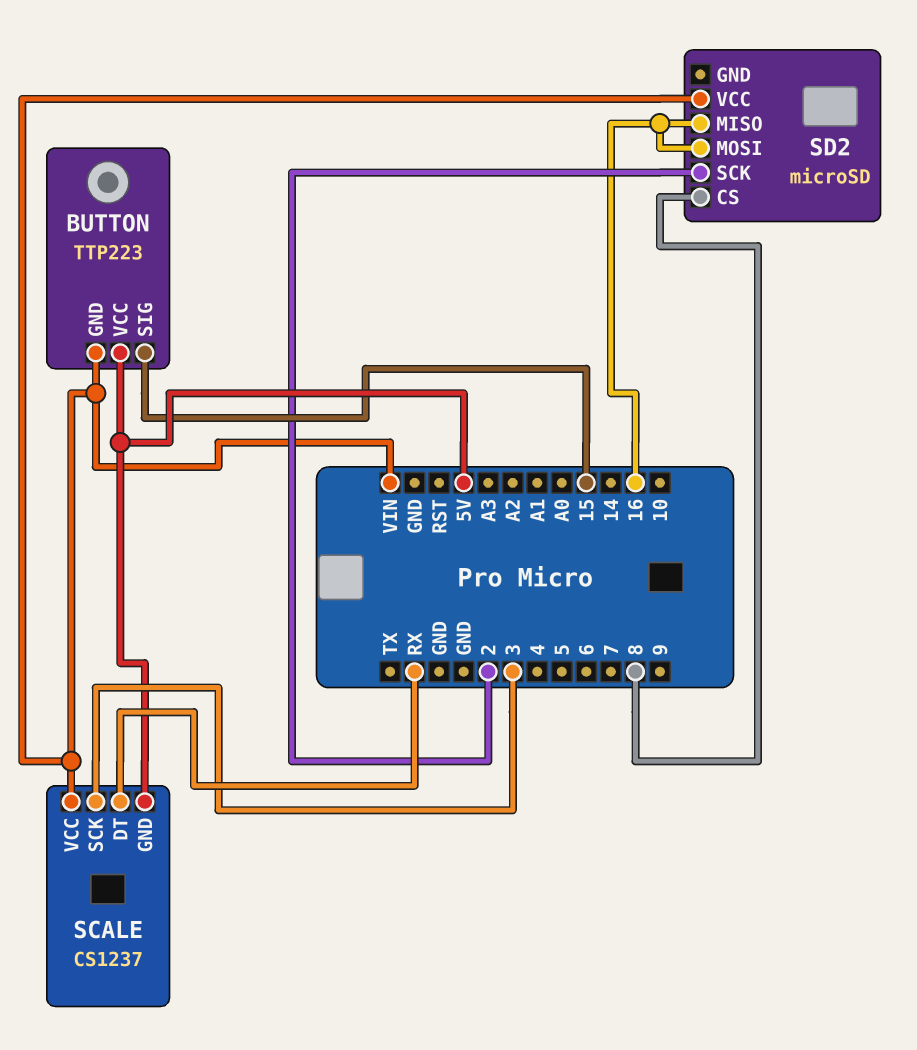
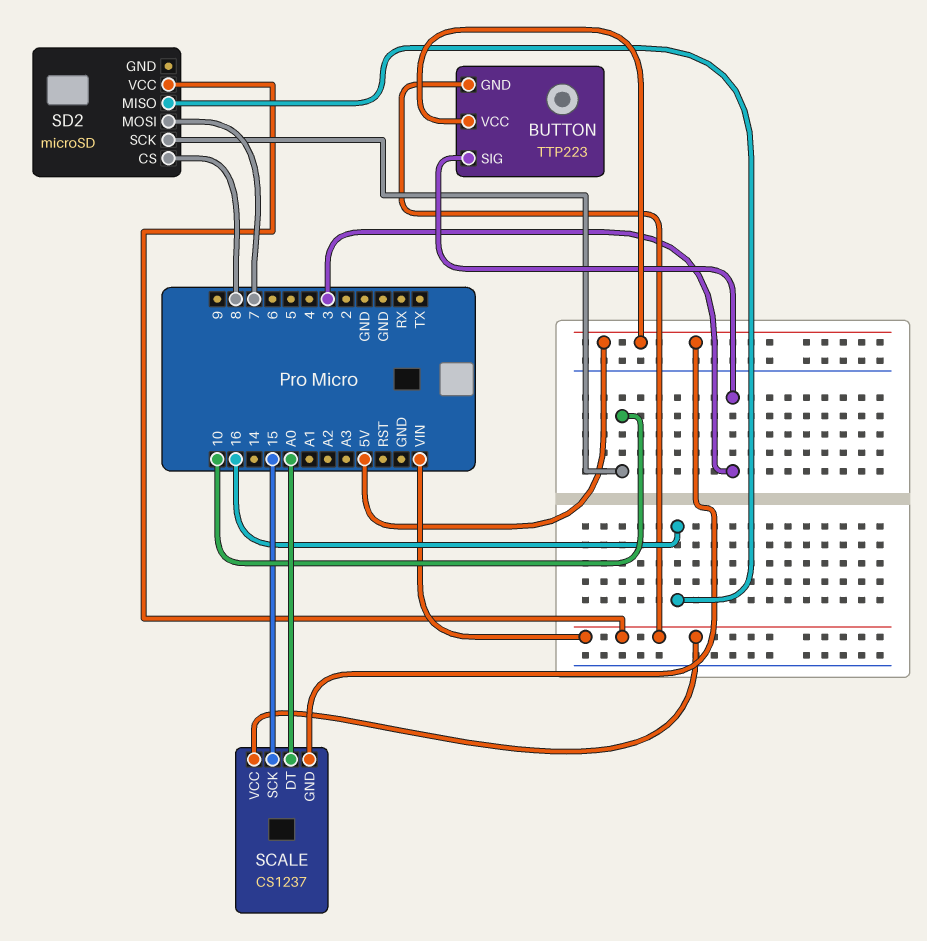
BUTTON pin SIG: 15 -> 3
SCALE pin DT: RX -> A0
SCALE pin SCK: 3 -> 15
SD2 pin MOSI: 16 -> 7
SD2 pin SCK: 2 -> 10

